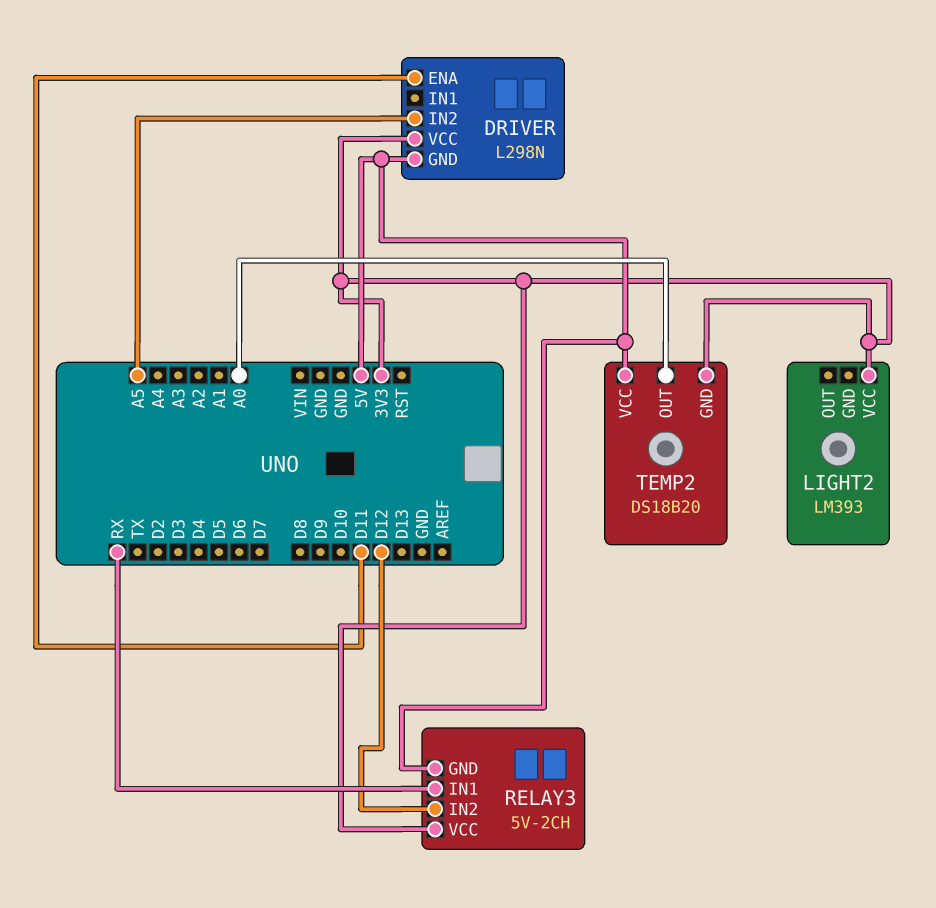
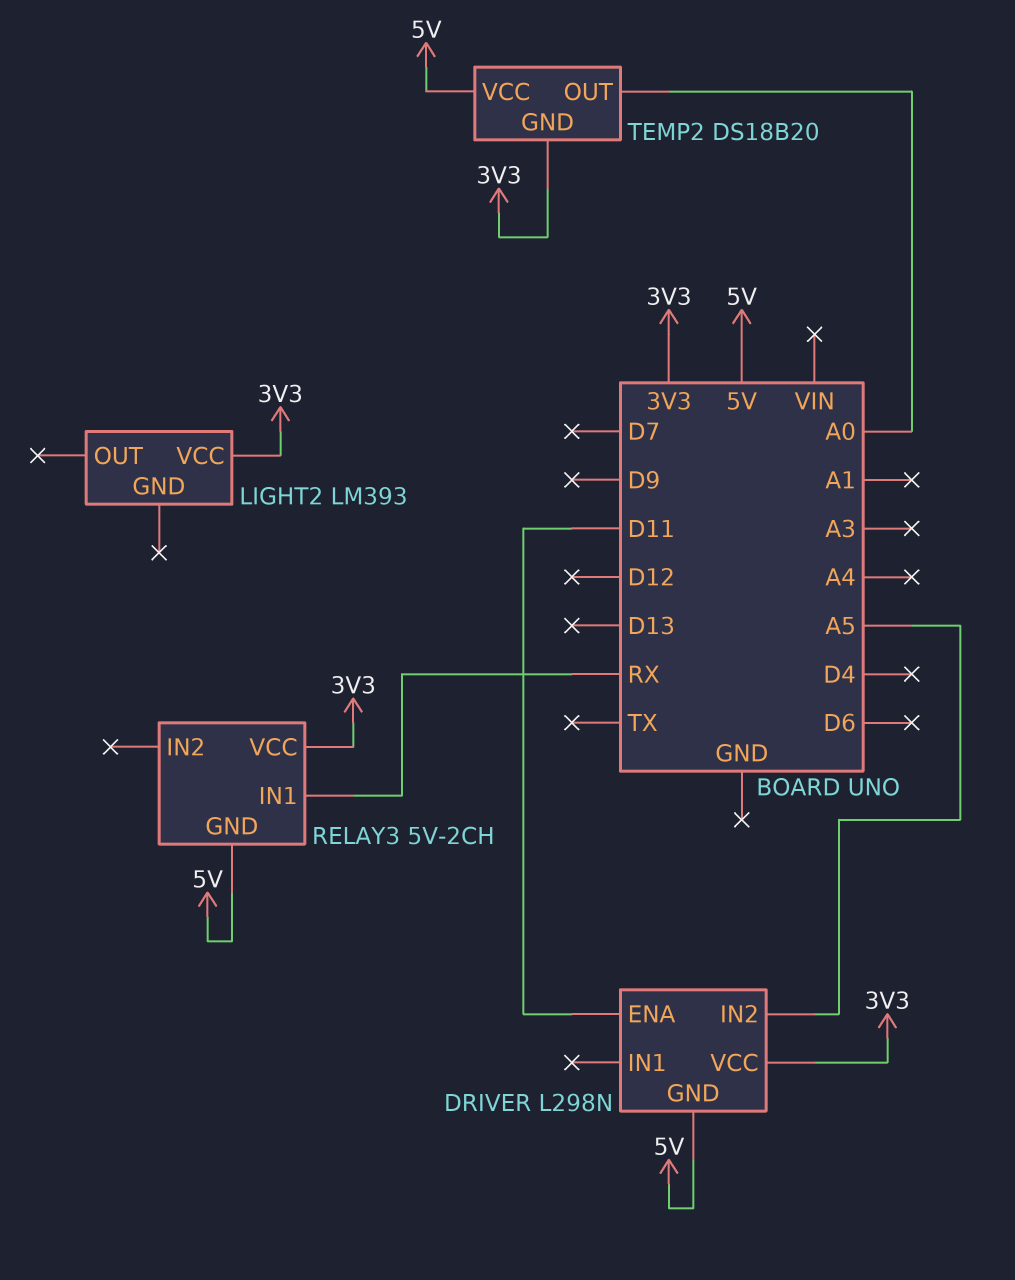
RELAY3 pin IN2: D12 -> none

